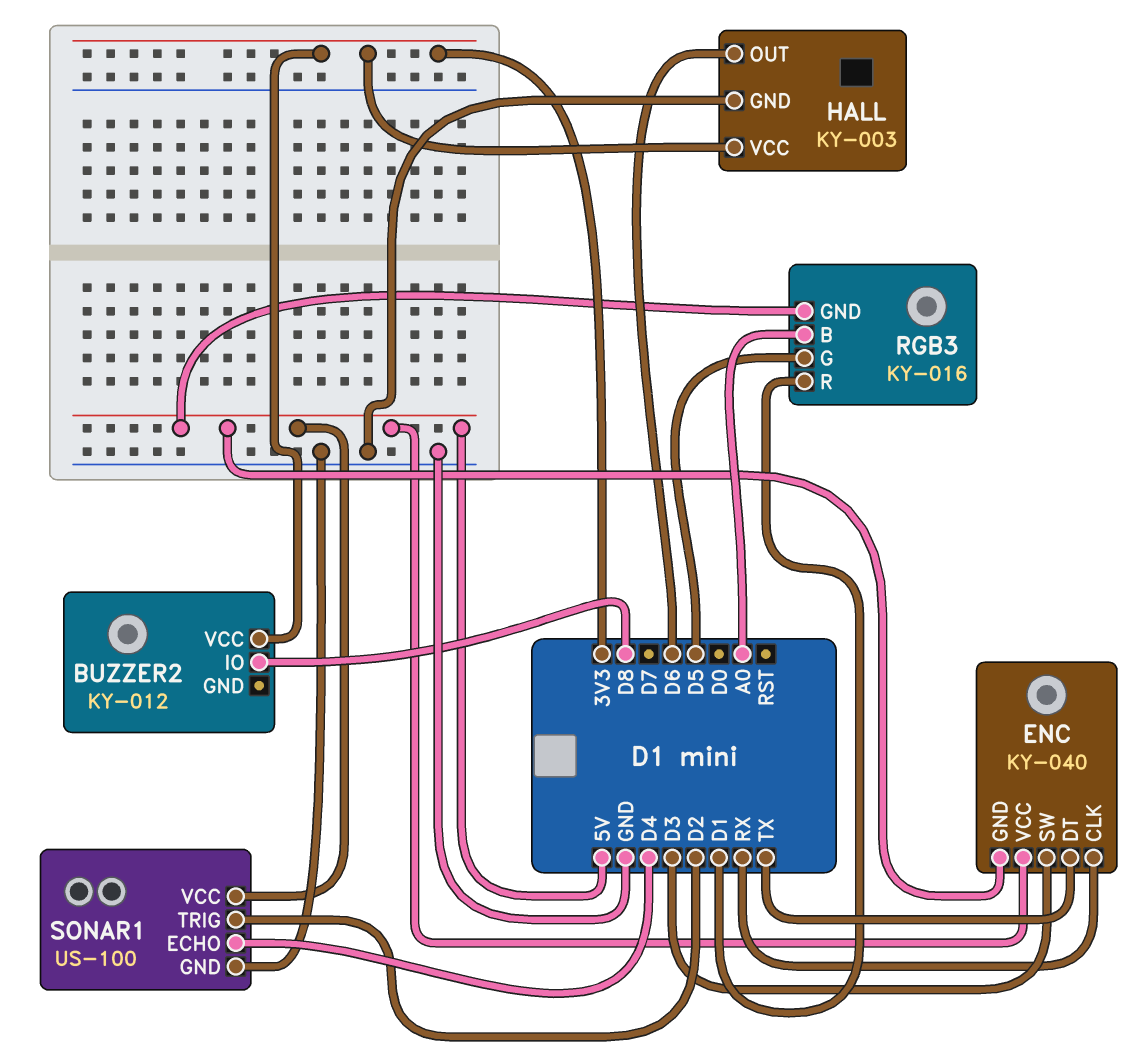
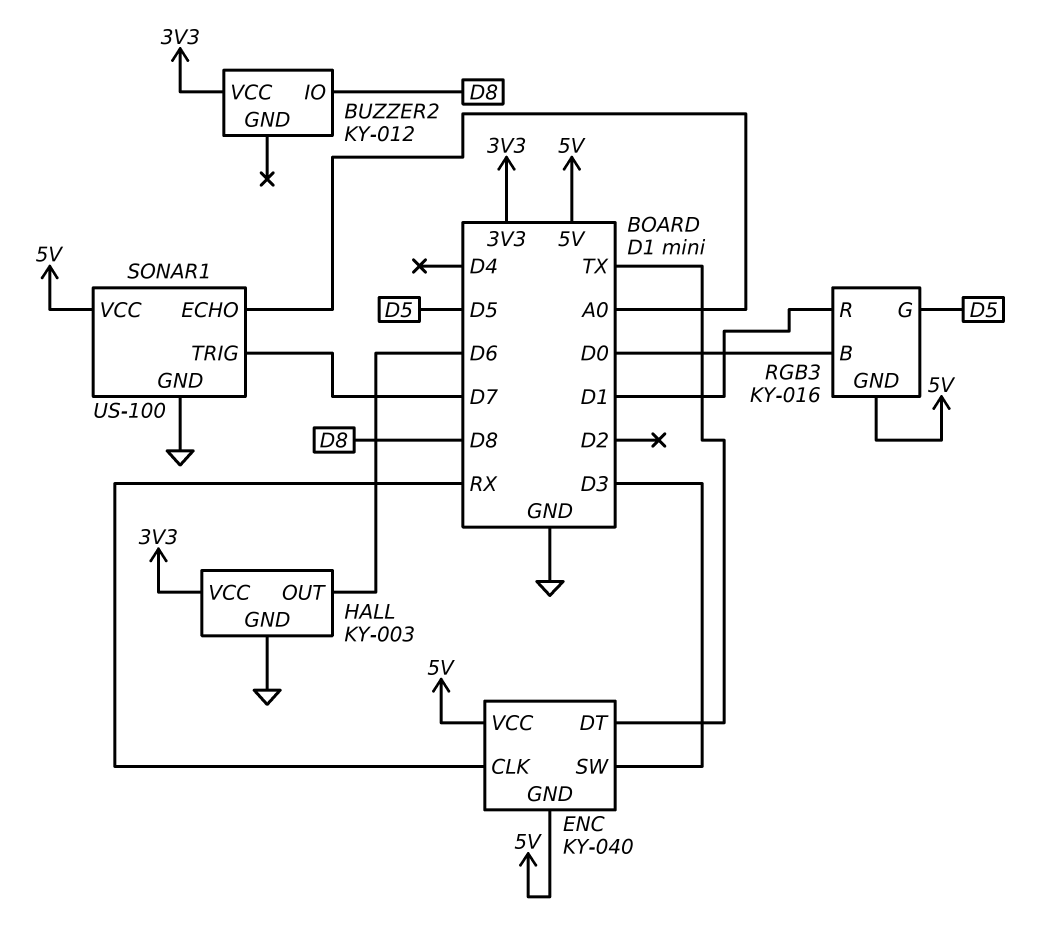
RGB3 pin B: A0 -> D0
SONAR1 pin ECHO: D4 -> A0
SONAR1 pin TRIG: D2 -> D7

